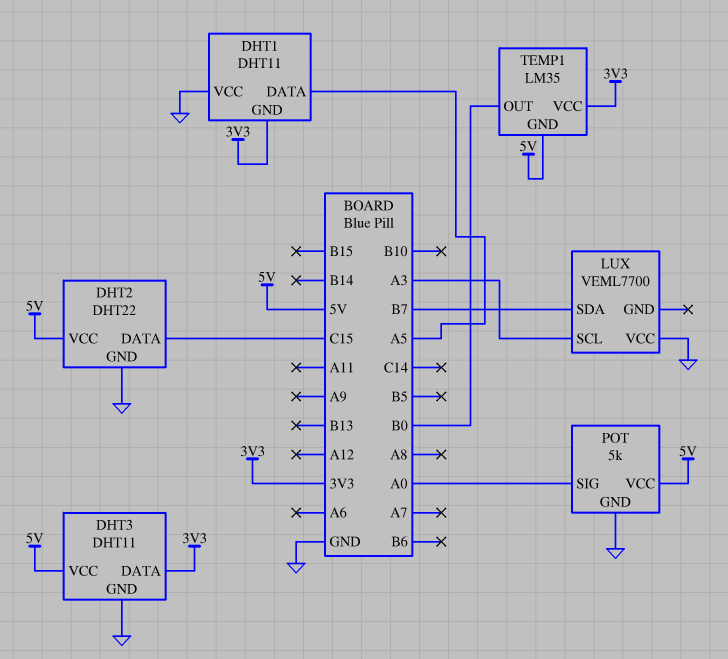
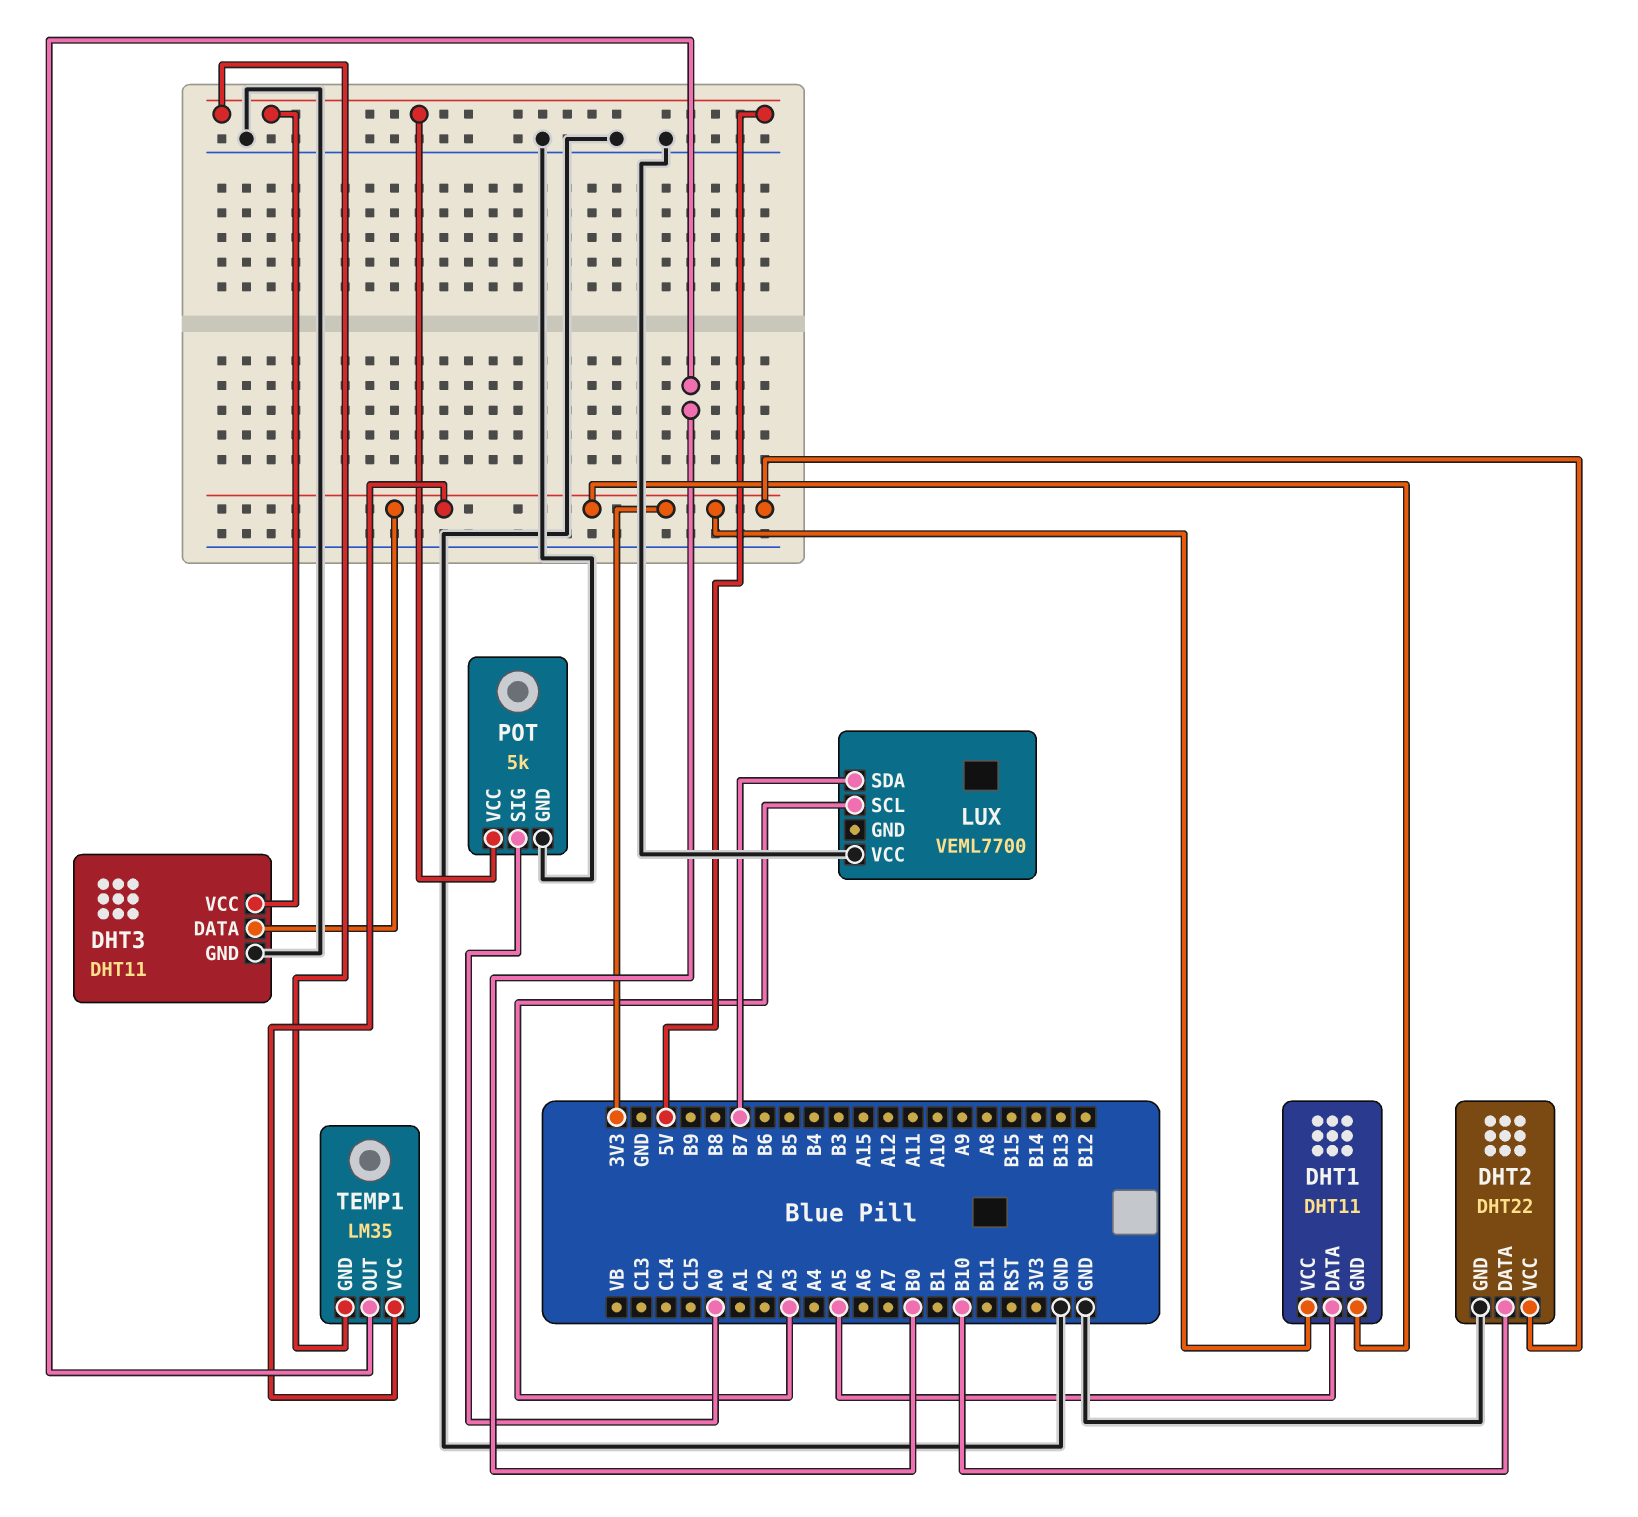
DHT1 pin VCC: GND -> 3V3
DHT2 pin DATA: C15 -> B10
DHT2 pin VCC: 5V -> 3V3

